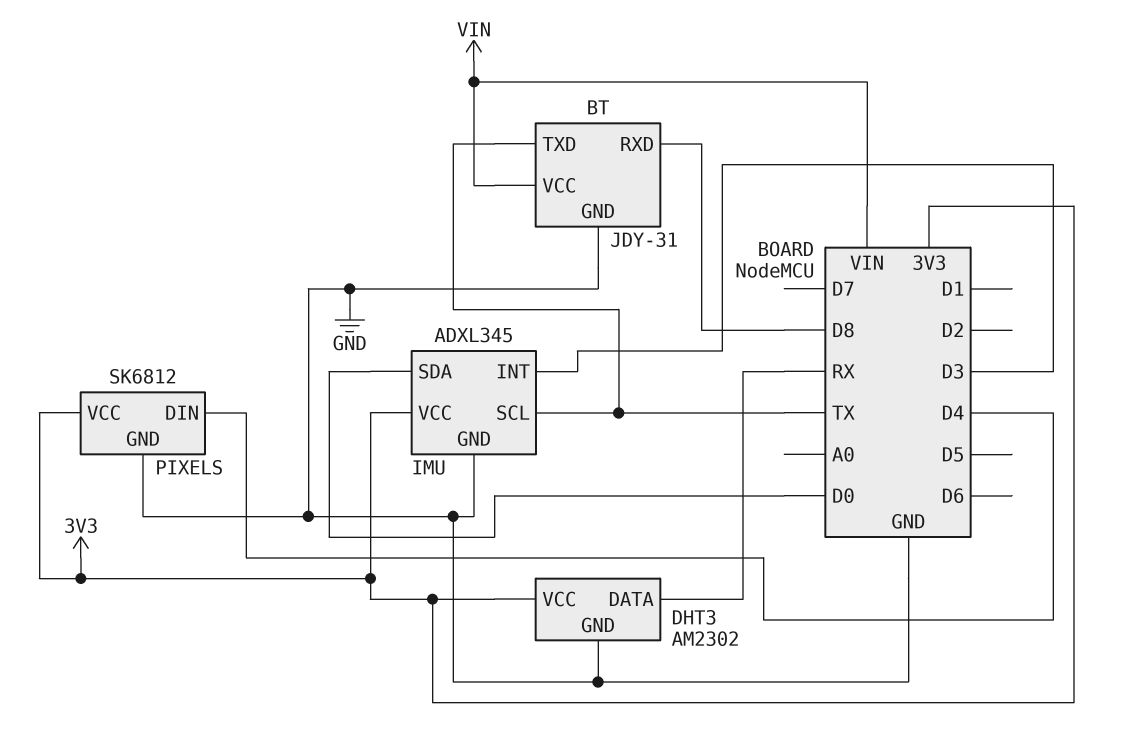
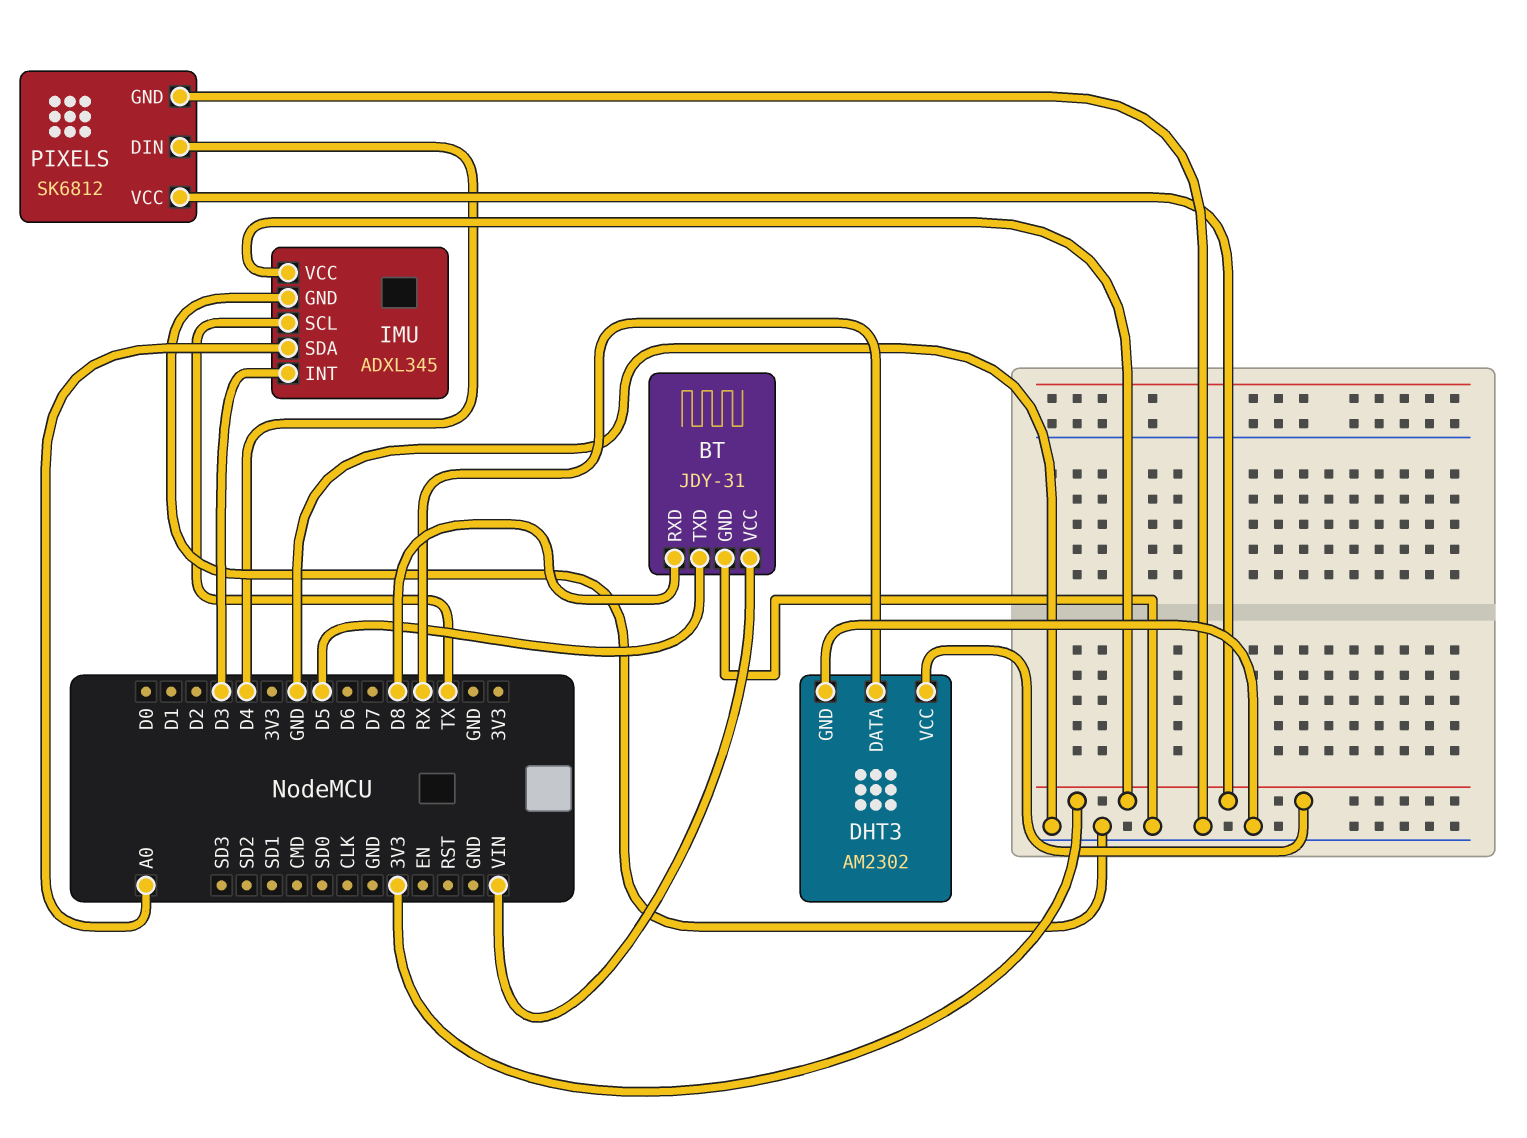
BT pin TXD: TX -> D5
IMU pin SDA: D0 -> A0

